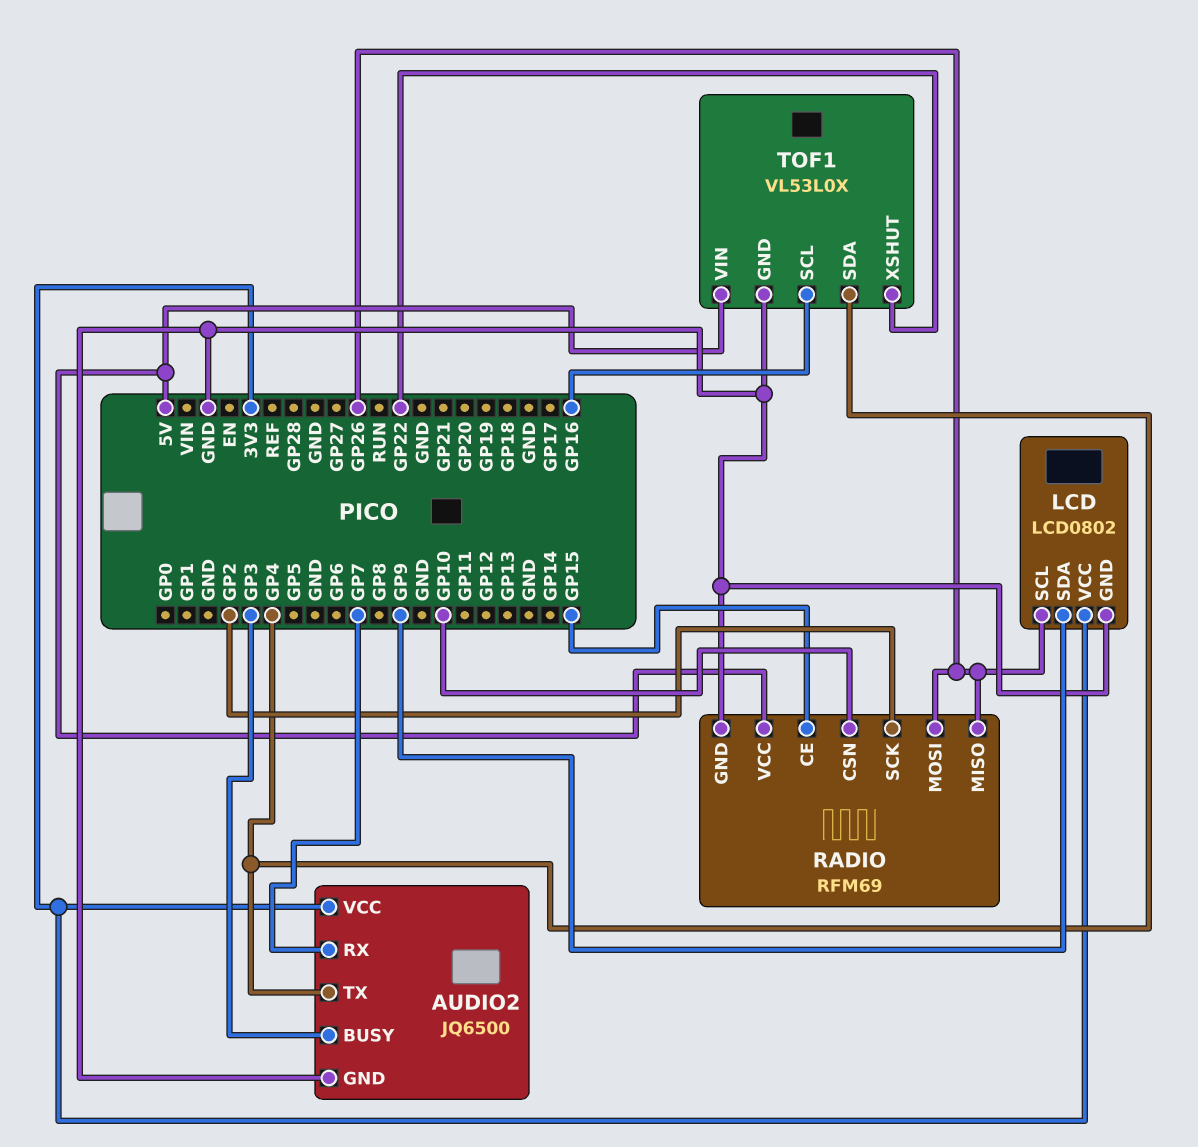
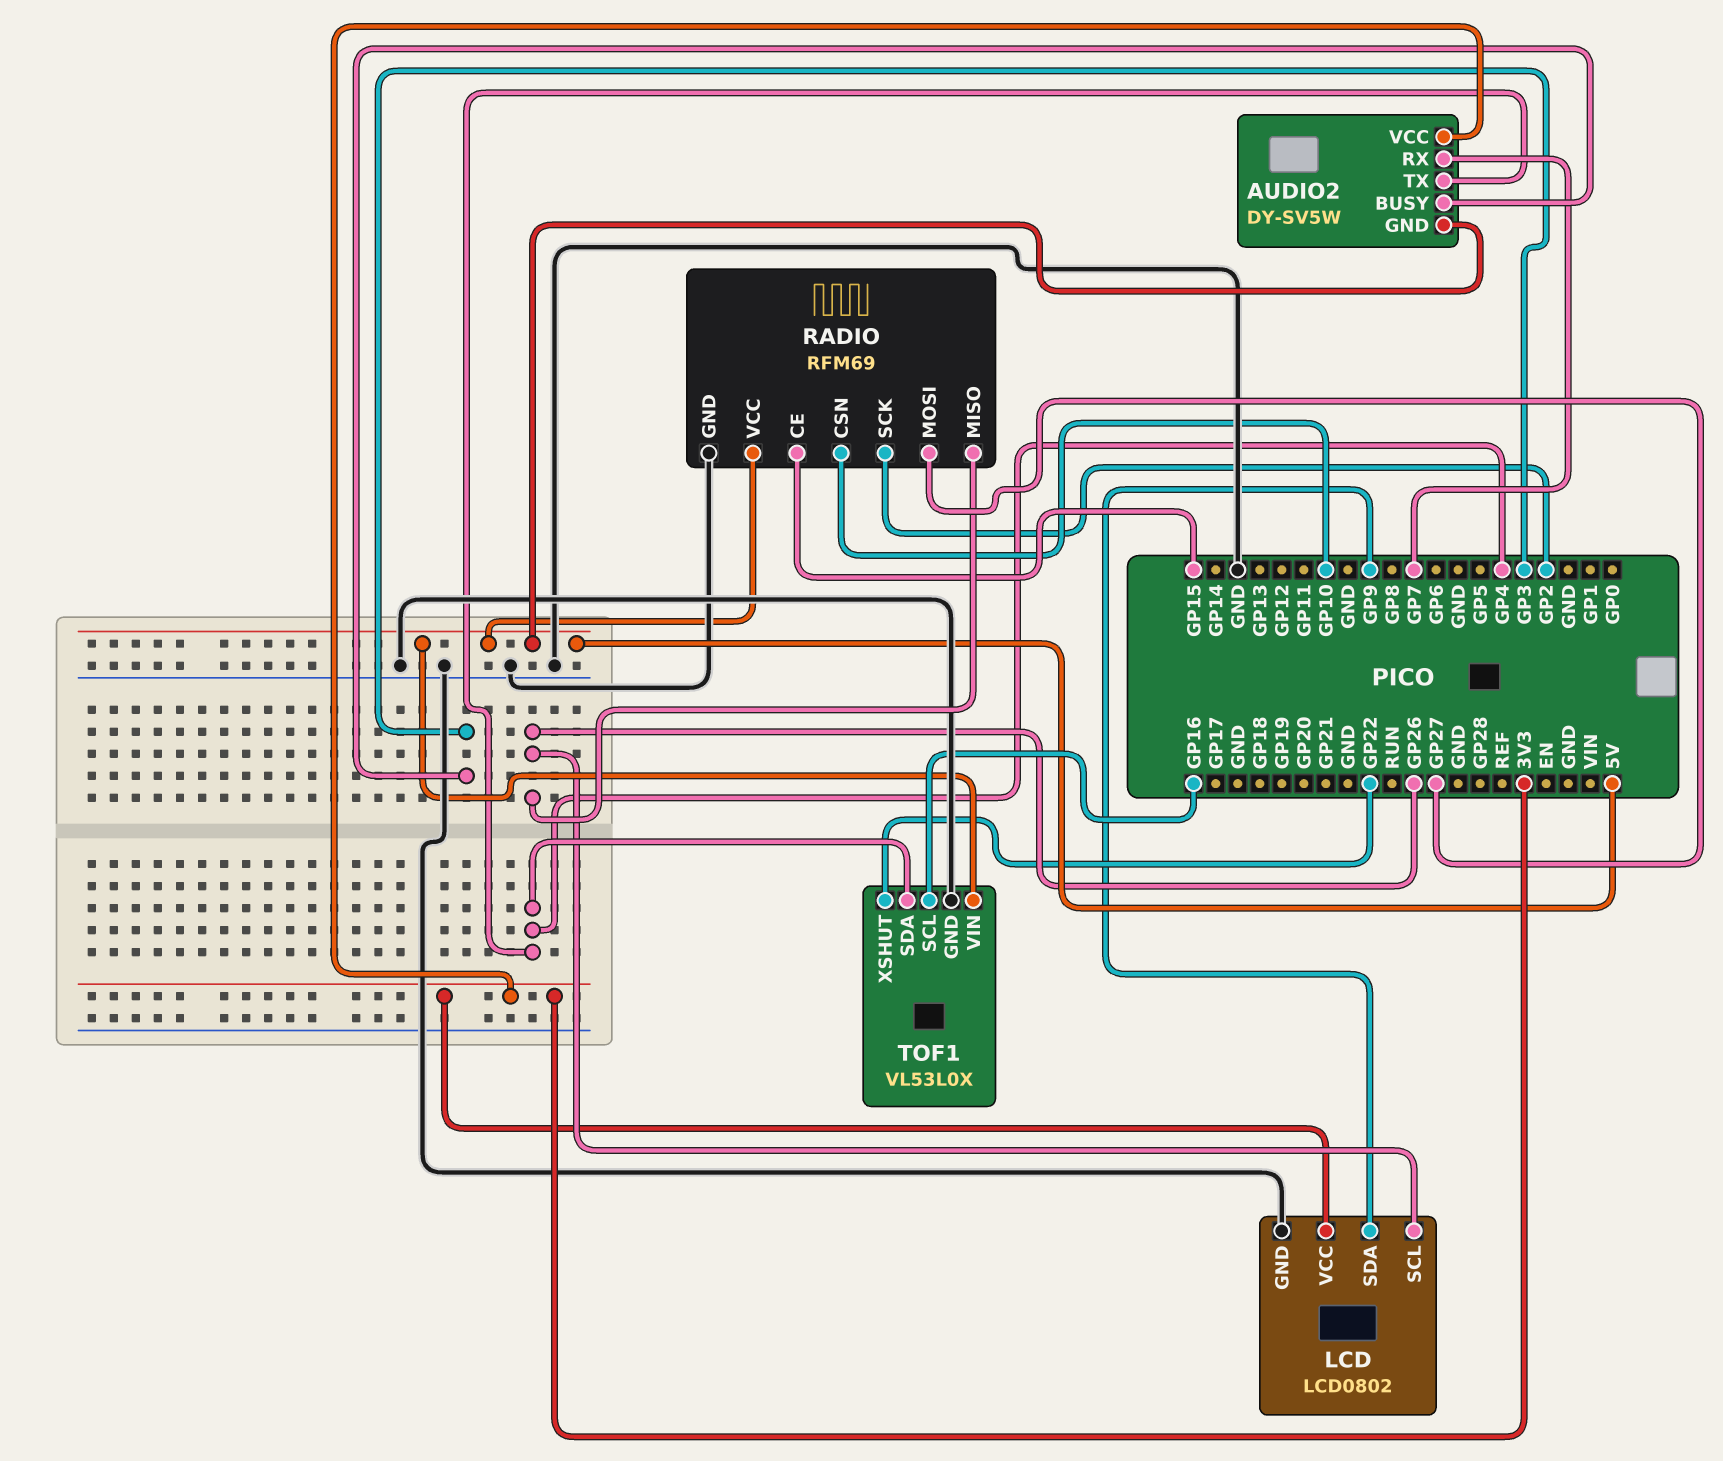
AUDIO2: JQ6500 -> DY-SV5W
AUDIO2 pin GND: GND -> 5V
RADIO pin MOSI: GP26 -> GP27

